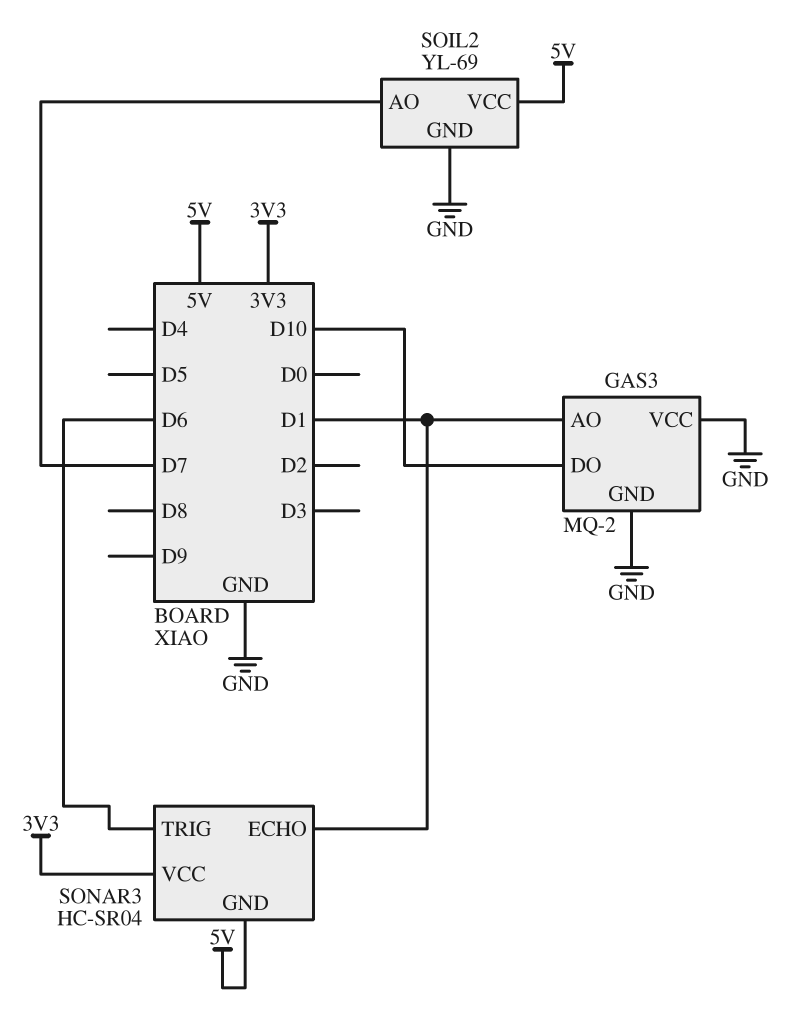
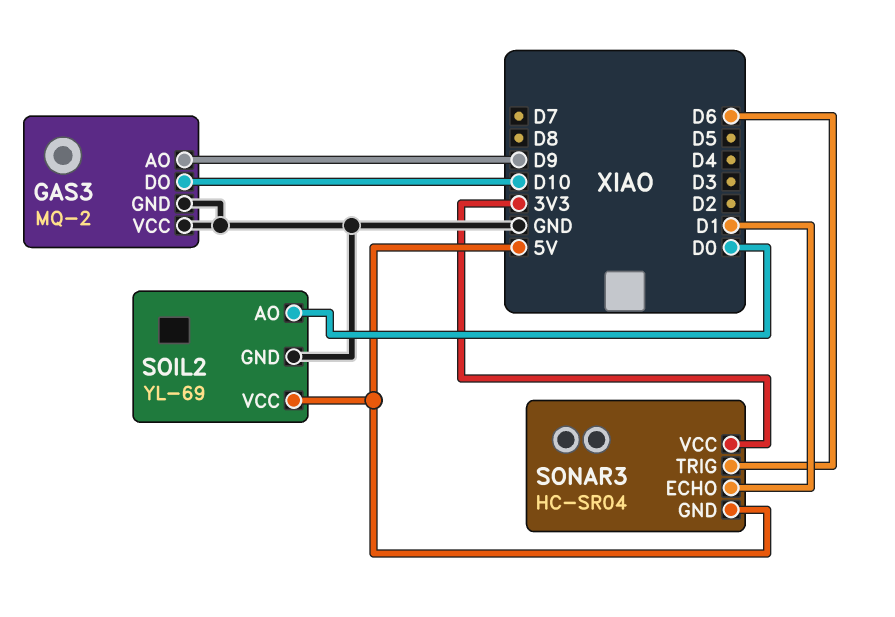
GAS3 pin AO: D1 -> D9
SOIL2 pin AO: D7 -> D0

